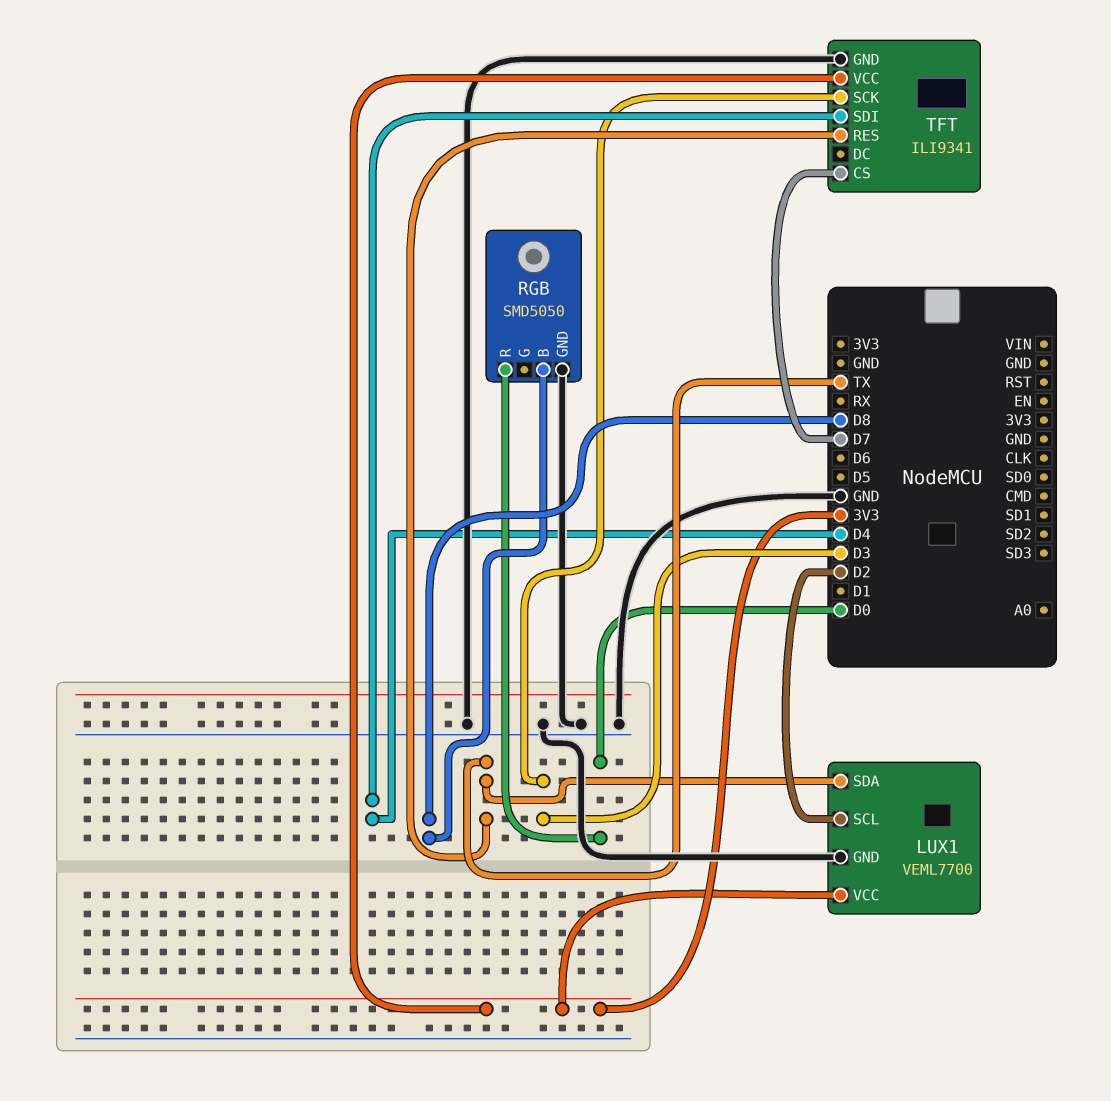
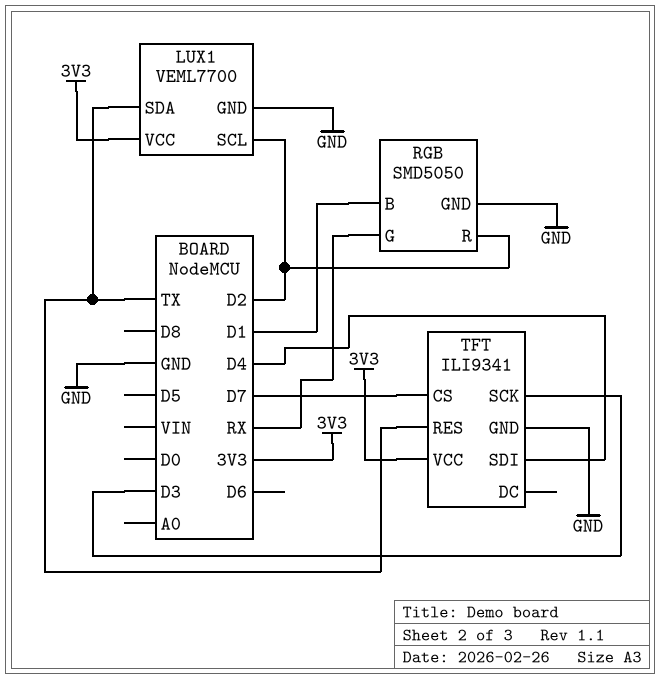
RGB pin B: D8 -> D1
RGB pin G: none -> RX
RGB pin R: D0 -> D2

